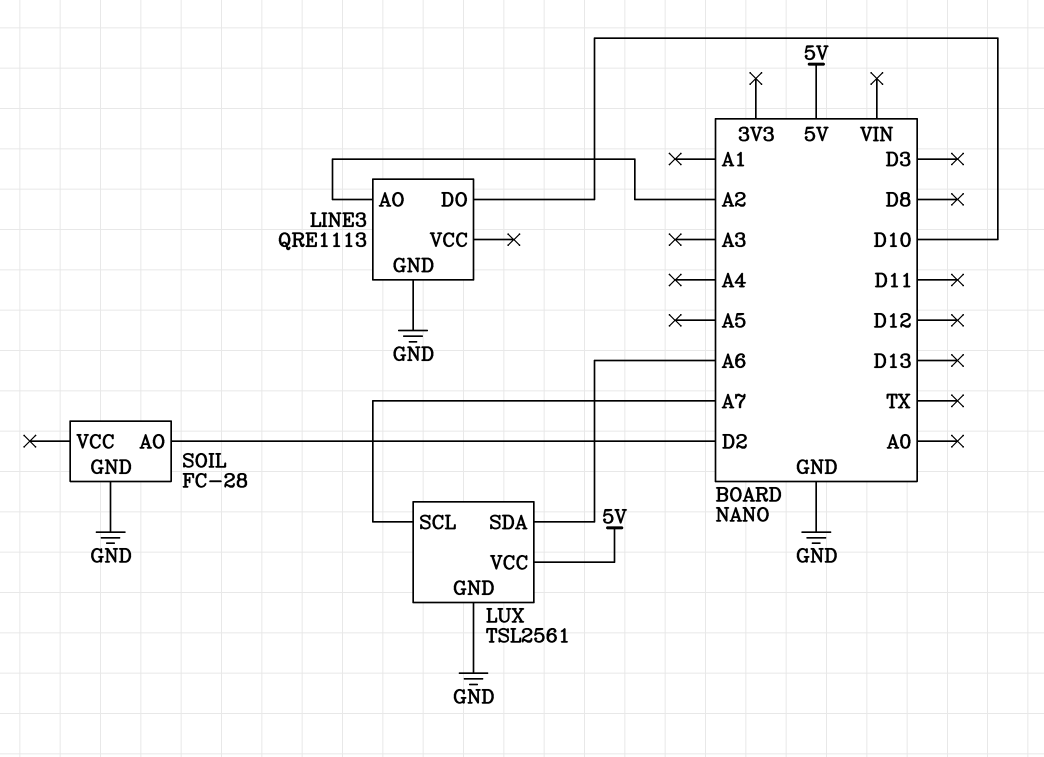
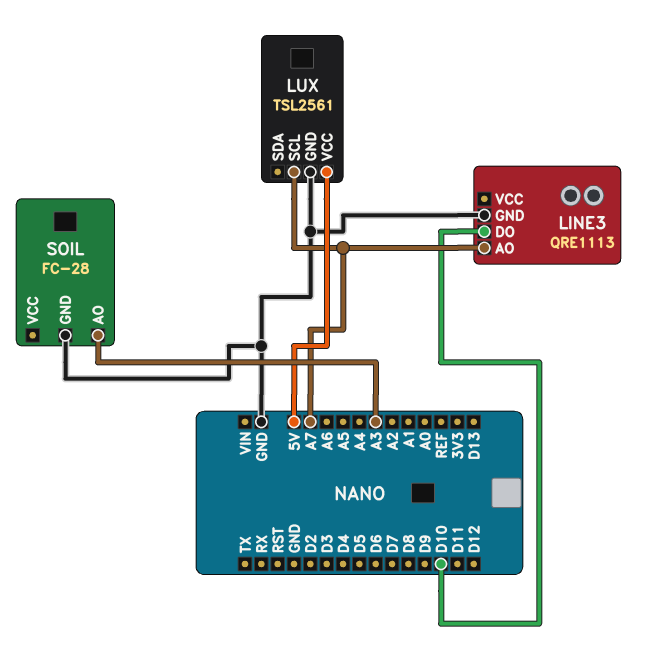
LINE3 pin AO: A2 -> A7
LUX pin SDA: A6 -> none
SOIL pin AO: D2 -> A3

